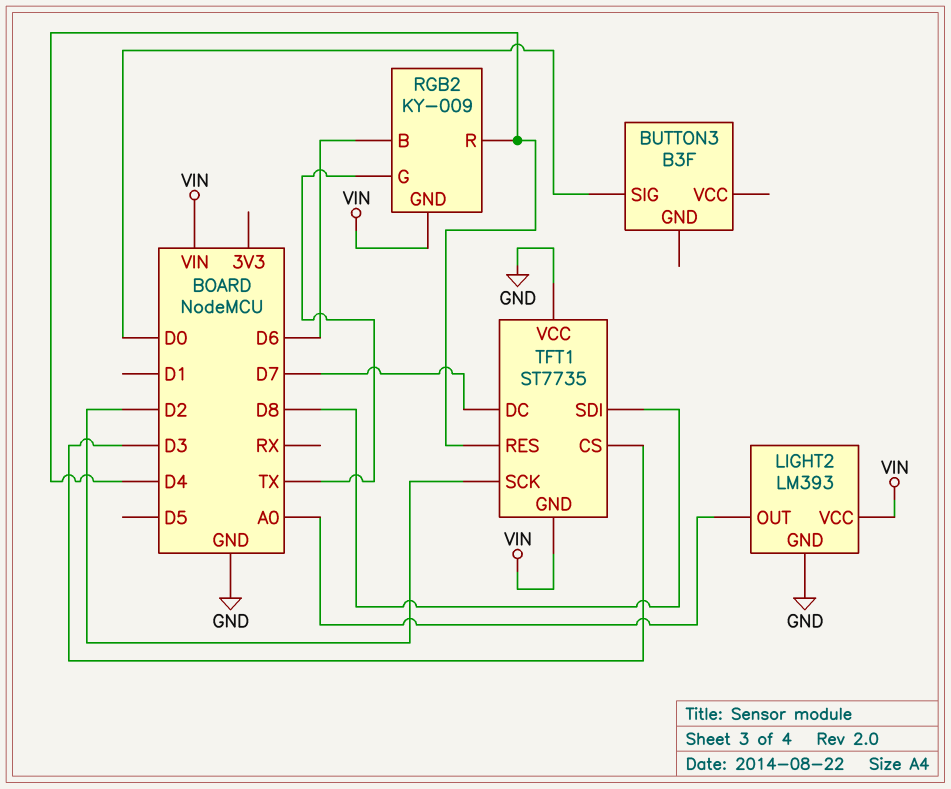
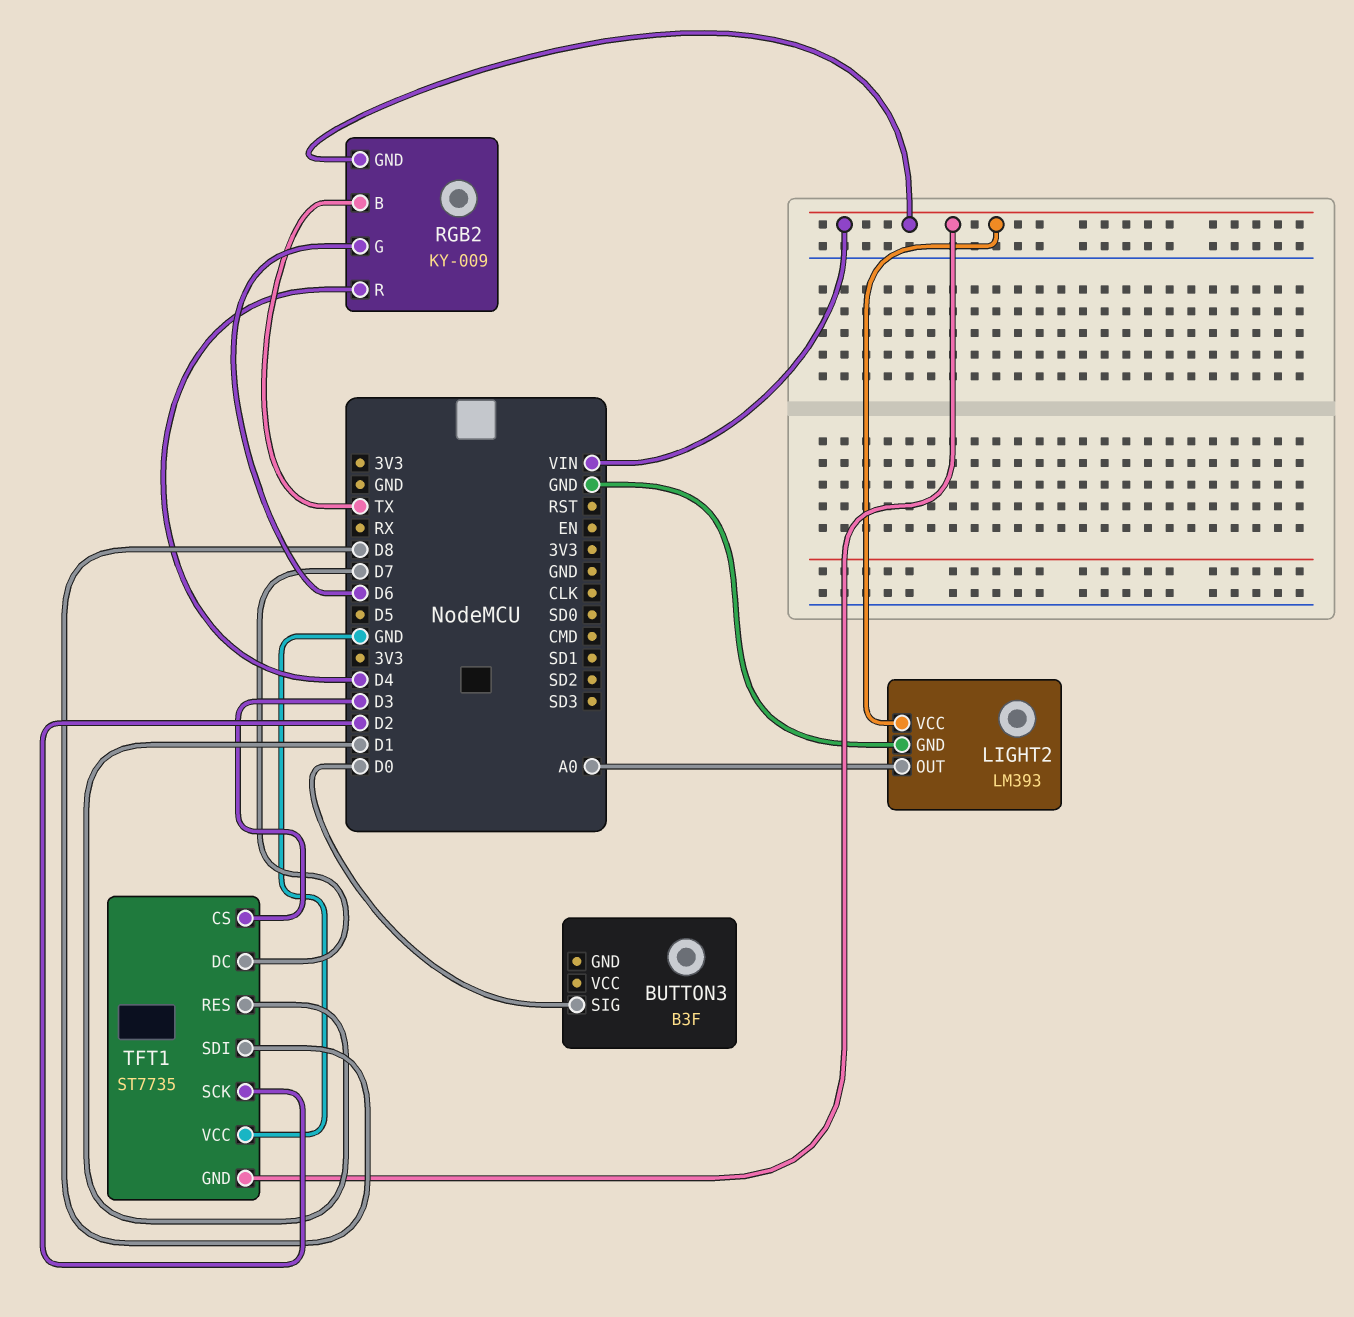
RGB2 pin B: D6 -> TX
RGB2 pin G: TX -> D6
TFT1 pin RES: D4 -> D1

